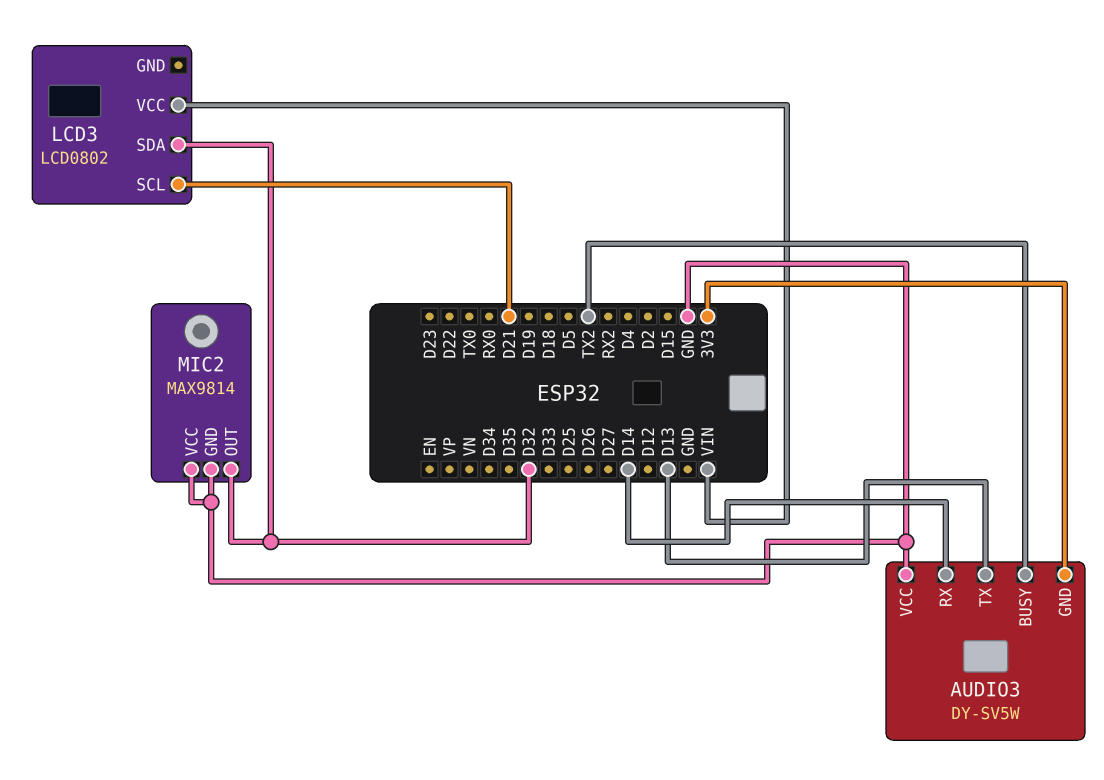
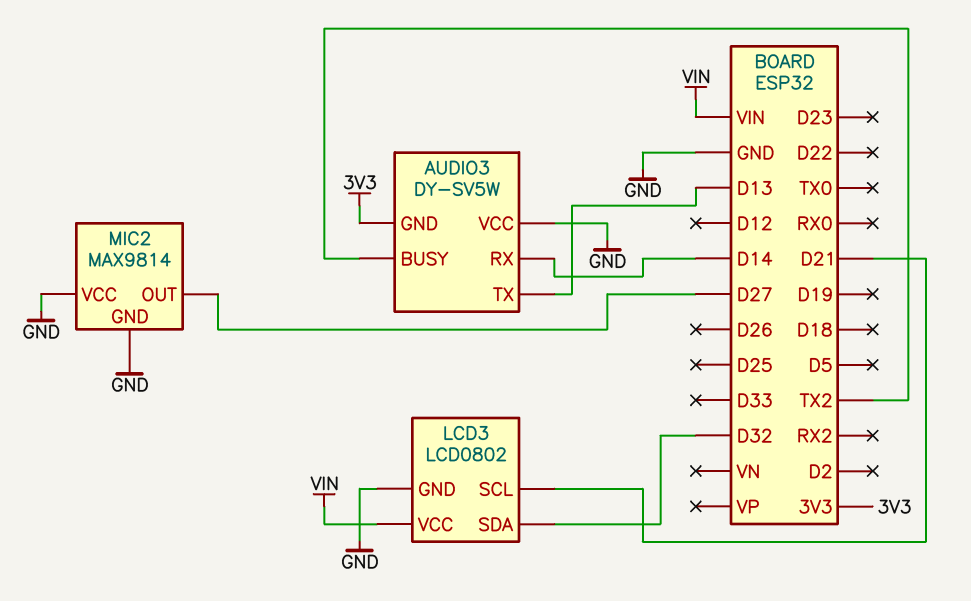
LCD3 pin GND: none -> GND
MIC2 pin OUT: D32 -> D27

